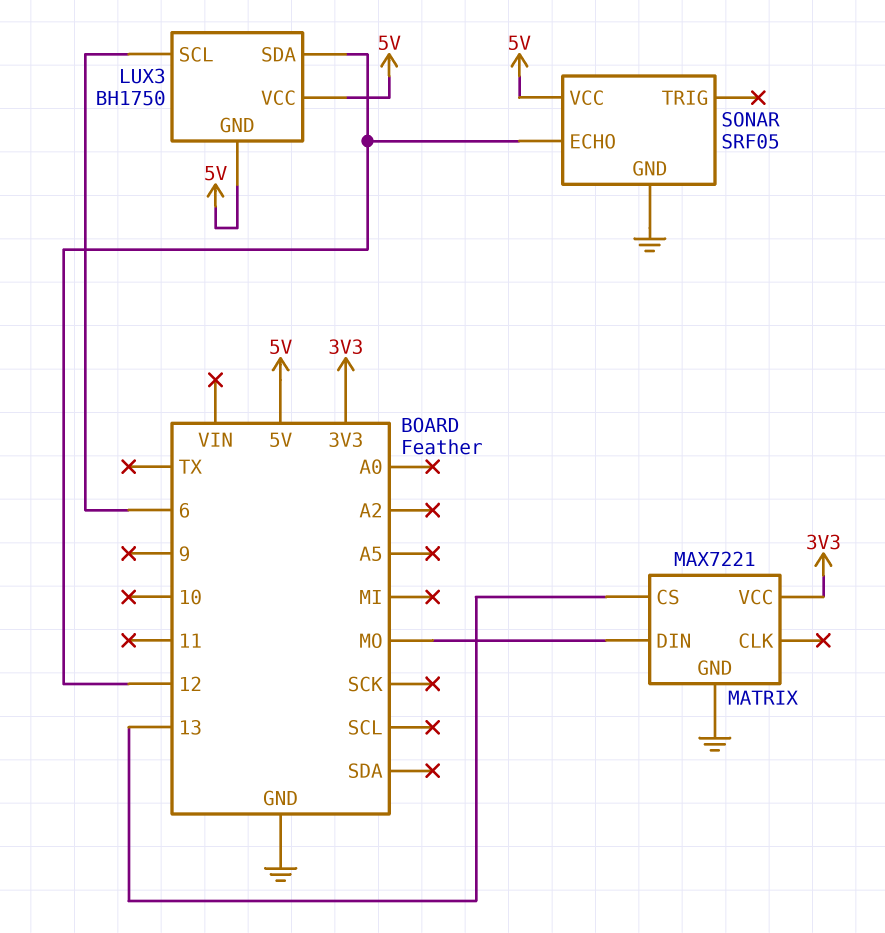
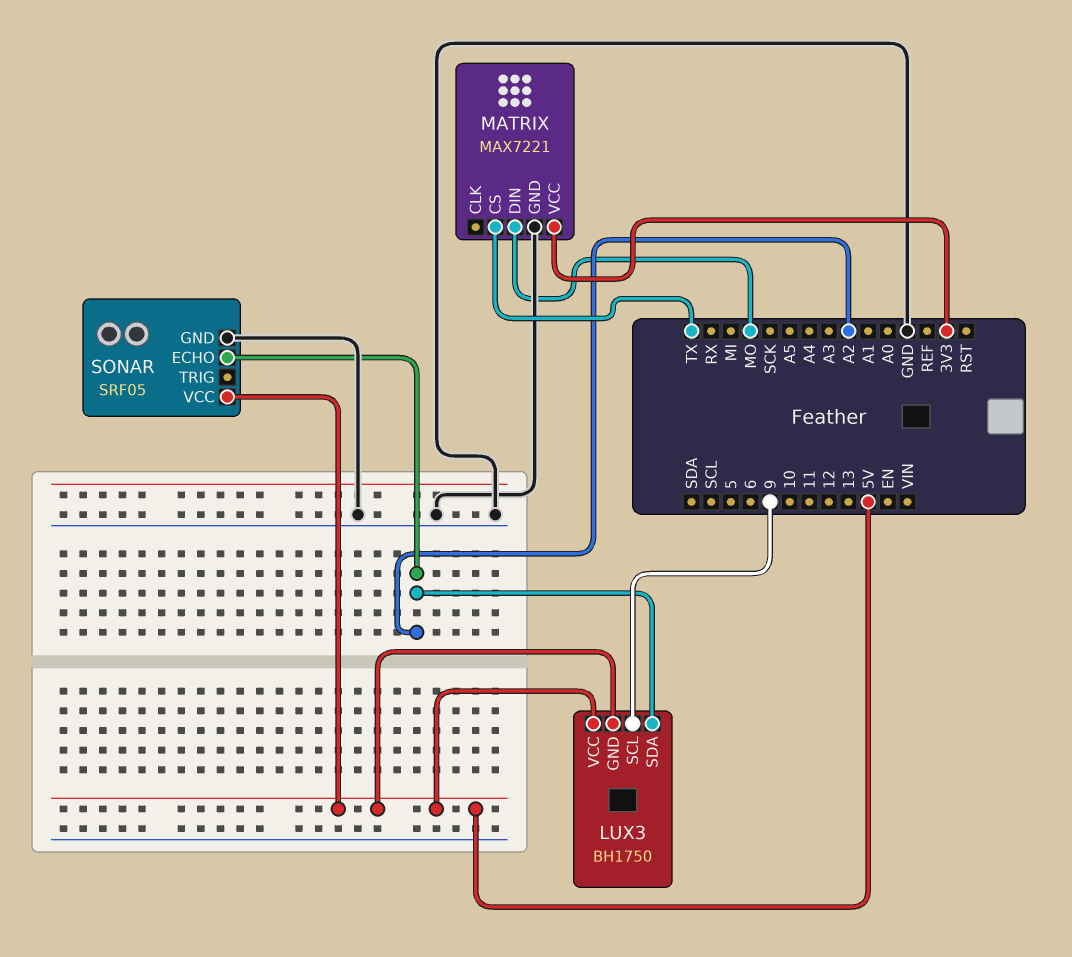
LUX3 pin SCL: 6 -> 9
LUX3 pin SDA: 12 -> A2
MATRIX pin CS: 13 -> TX
SONAR pin ECHO: 12 -> A2

